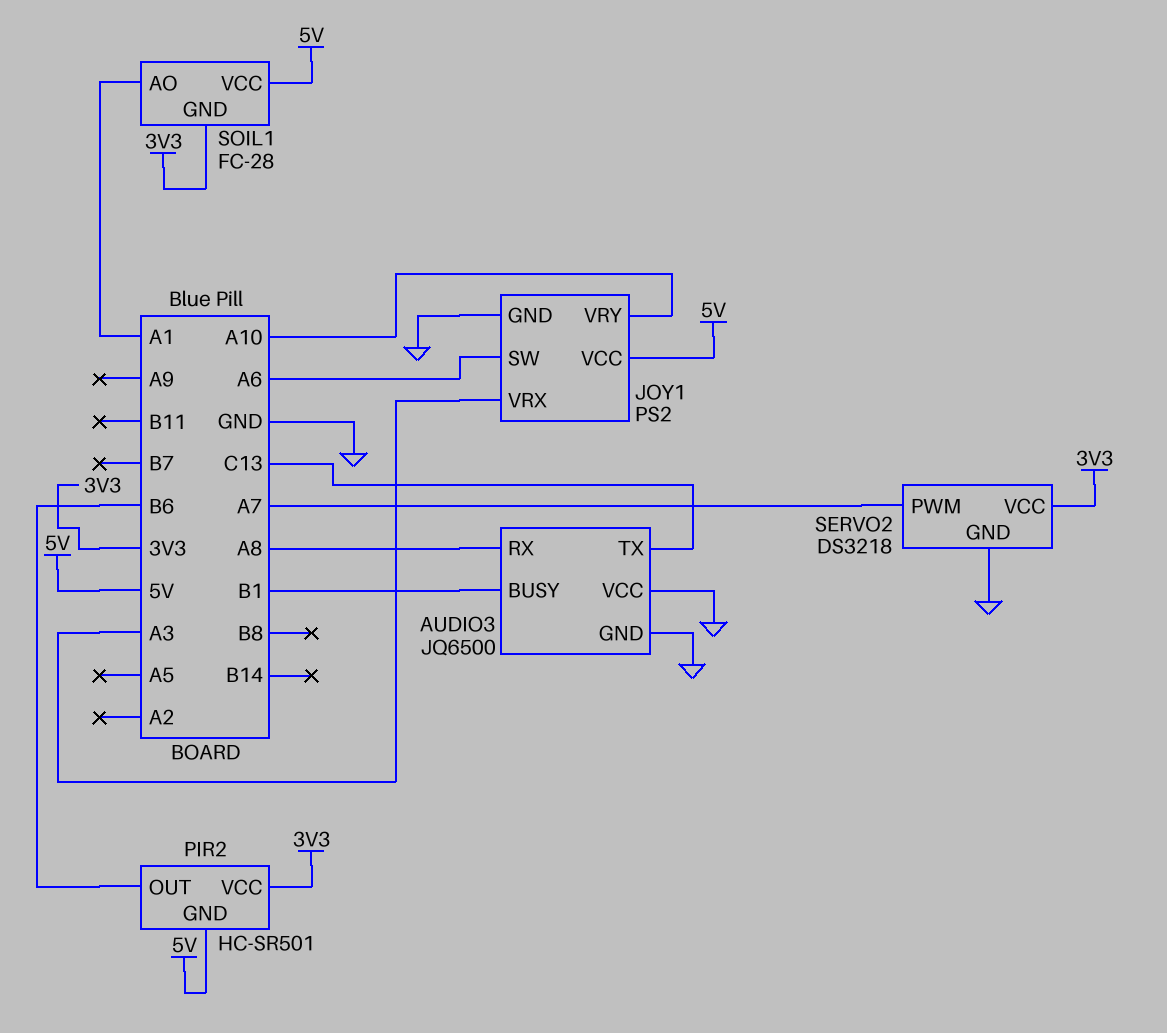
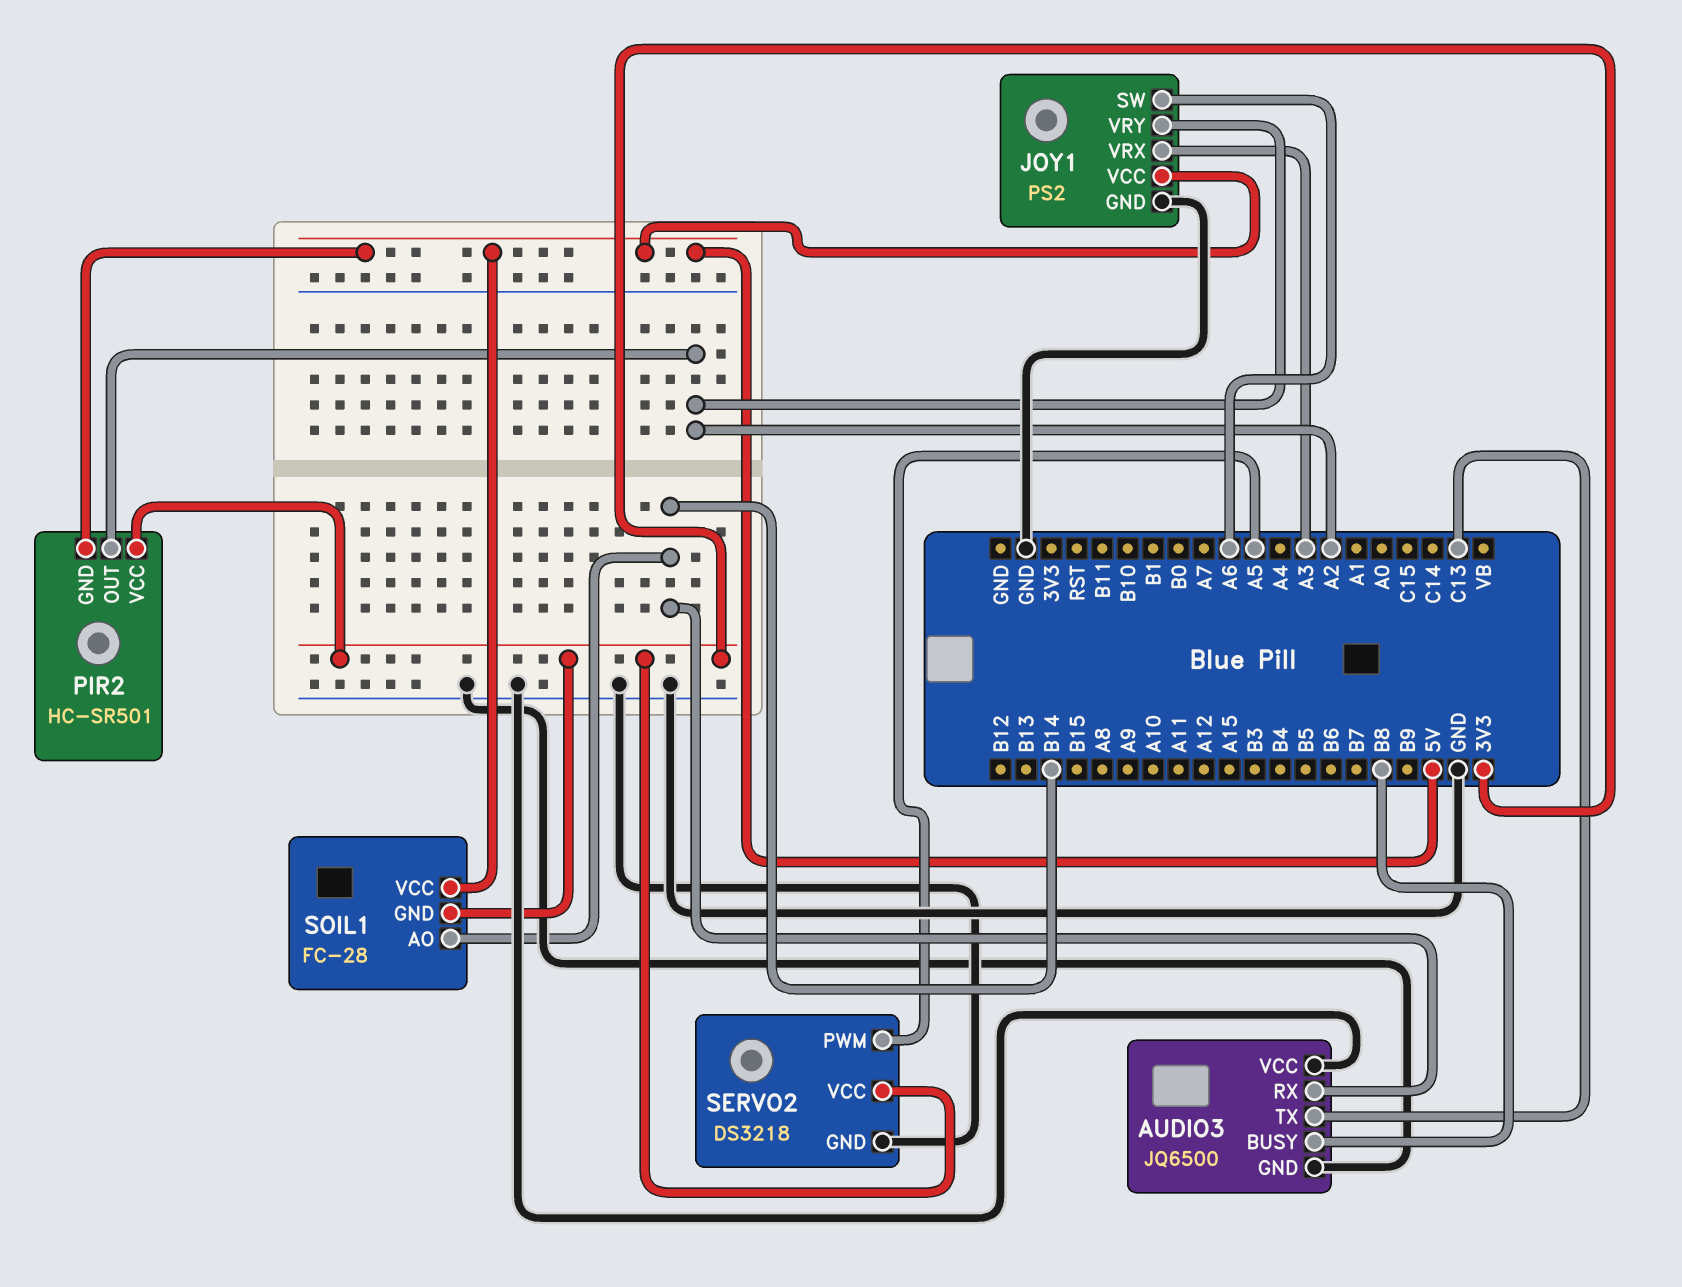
AUDIO3 pin BUSY: B1 -> B8
AUDIO3 pin RX: A8 -> B14
JOY1 pin VRY: A10 -> A2
PIR2 pin OUT: B6 -> A2
SERVO2 pin PWM: A7 -> A5
SOIL1 pin AO: A1 -> B14

